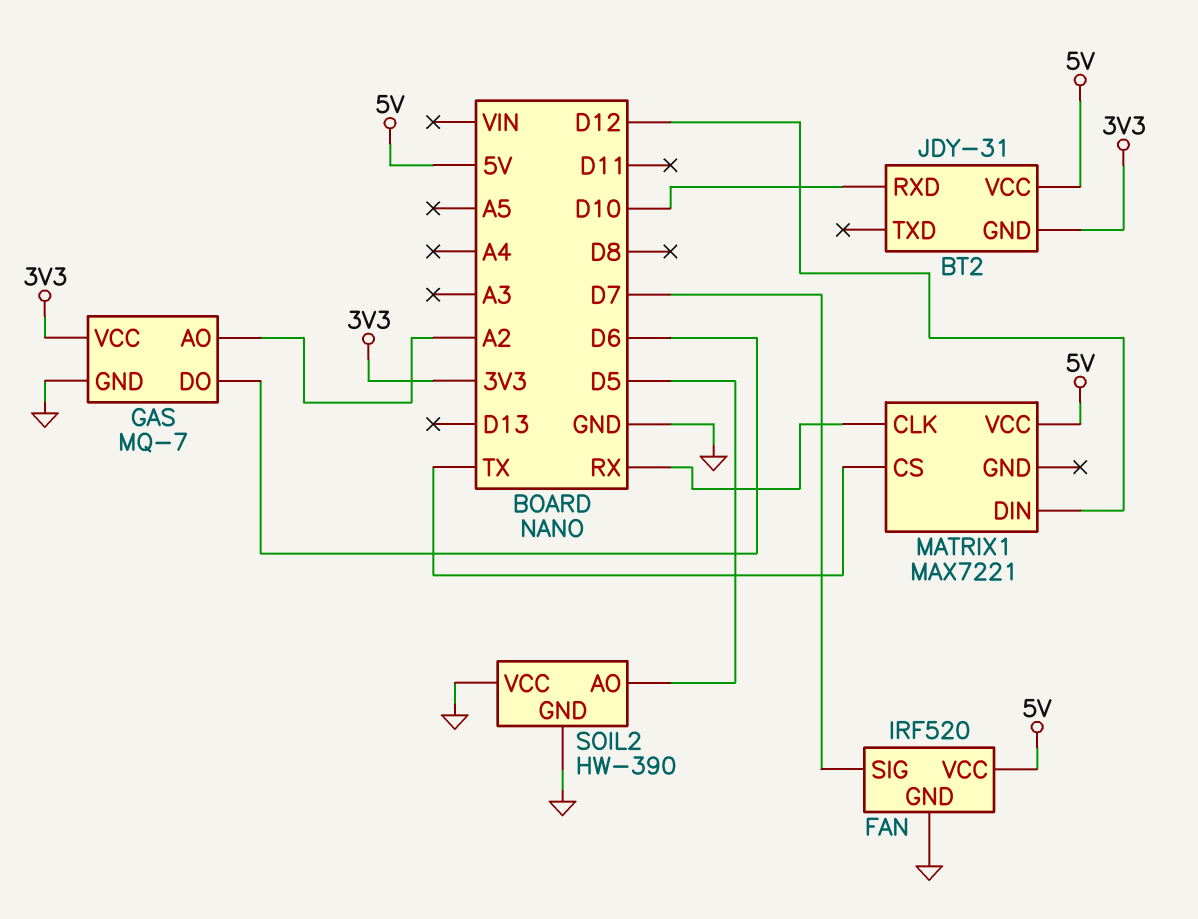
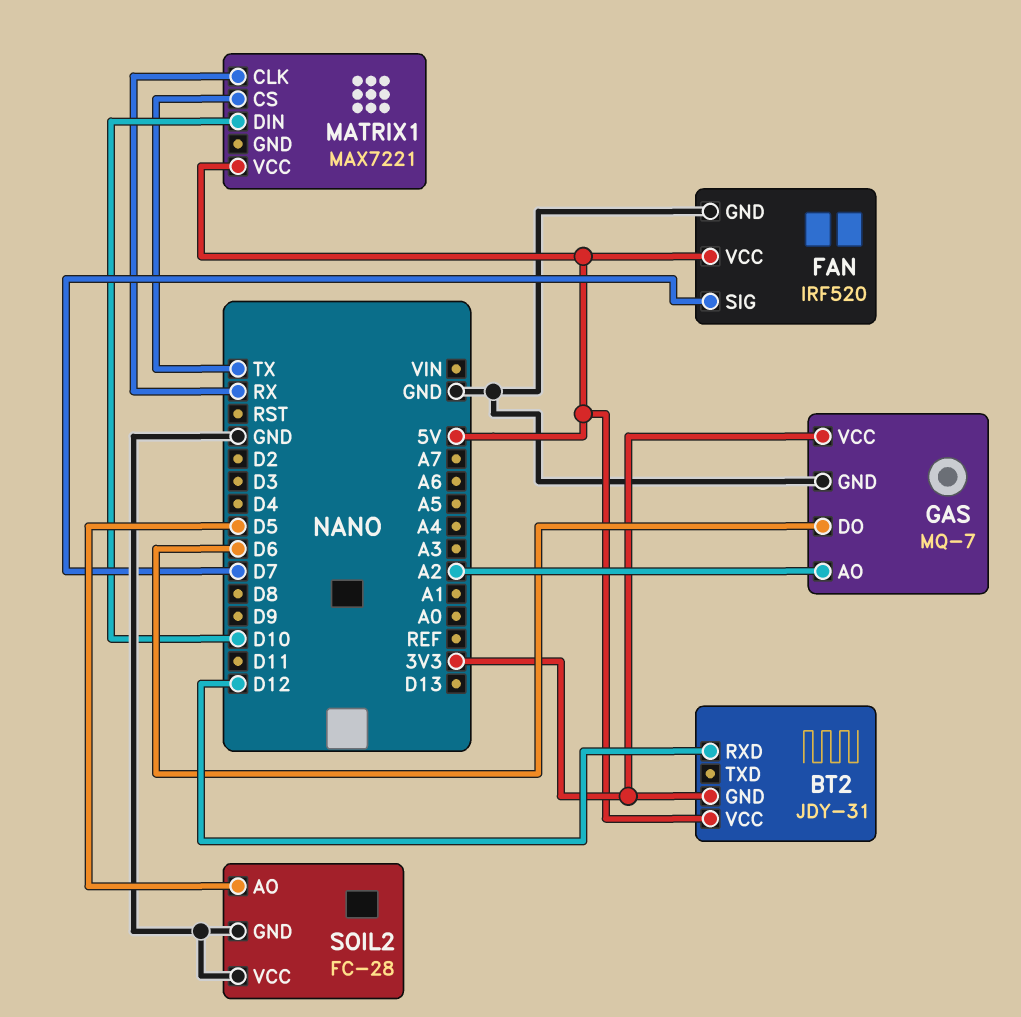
BT2 pin RXD: D10 -> D12
MATRIX1 pin DIN: D12 -> D10
SOIL2: HW-390 -> FC-28

